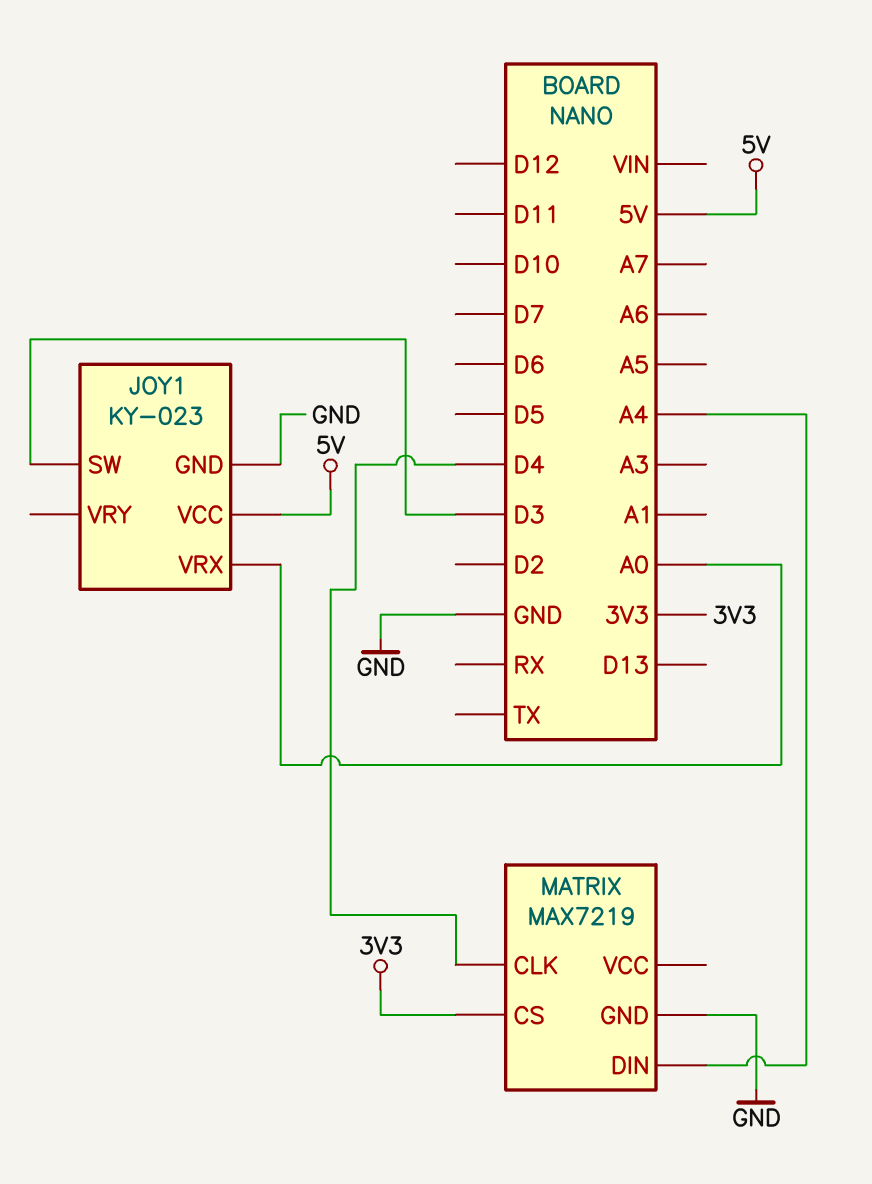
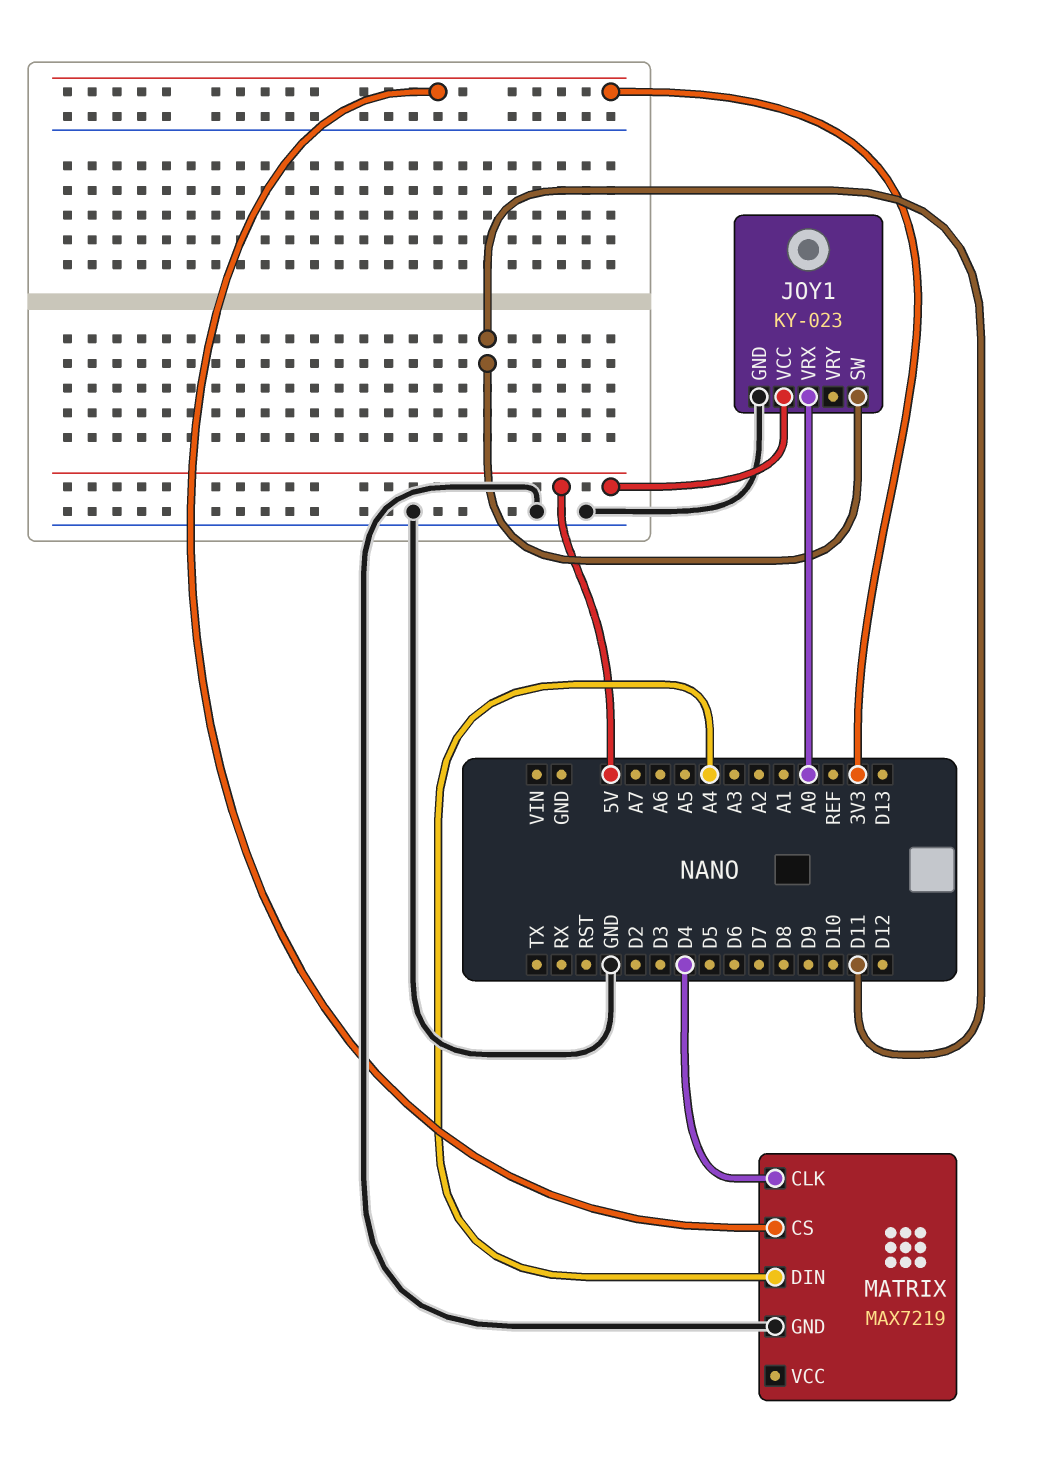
JOY1 pin SW: D3 -> D11

